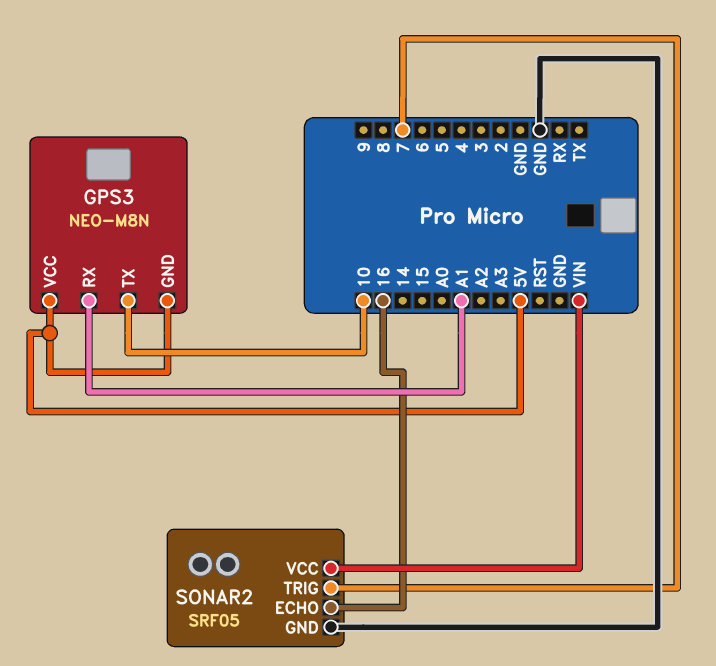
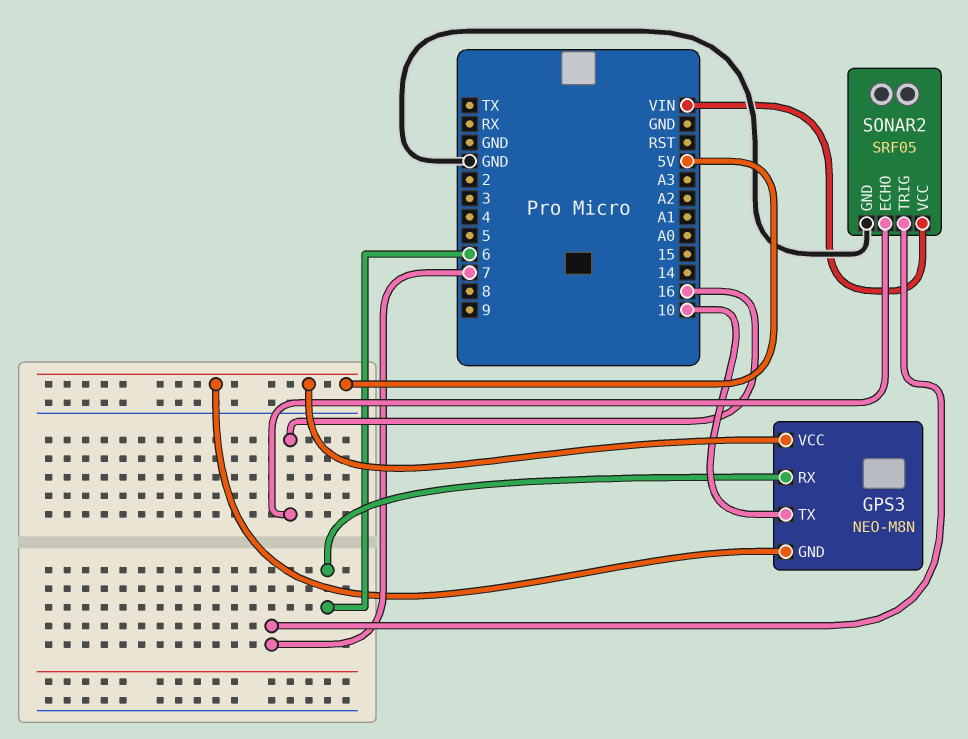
GPS3 pin RX: A1 -> 6

